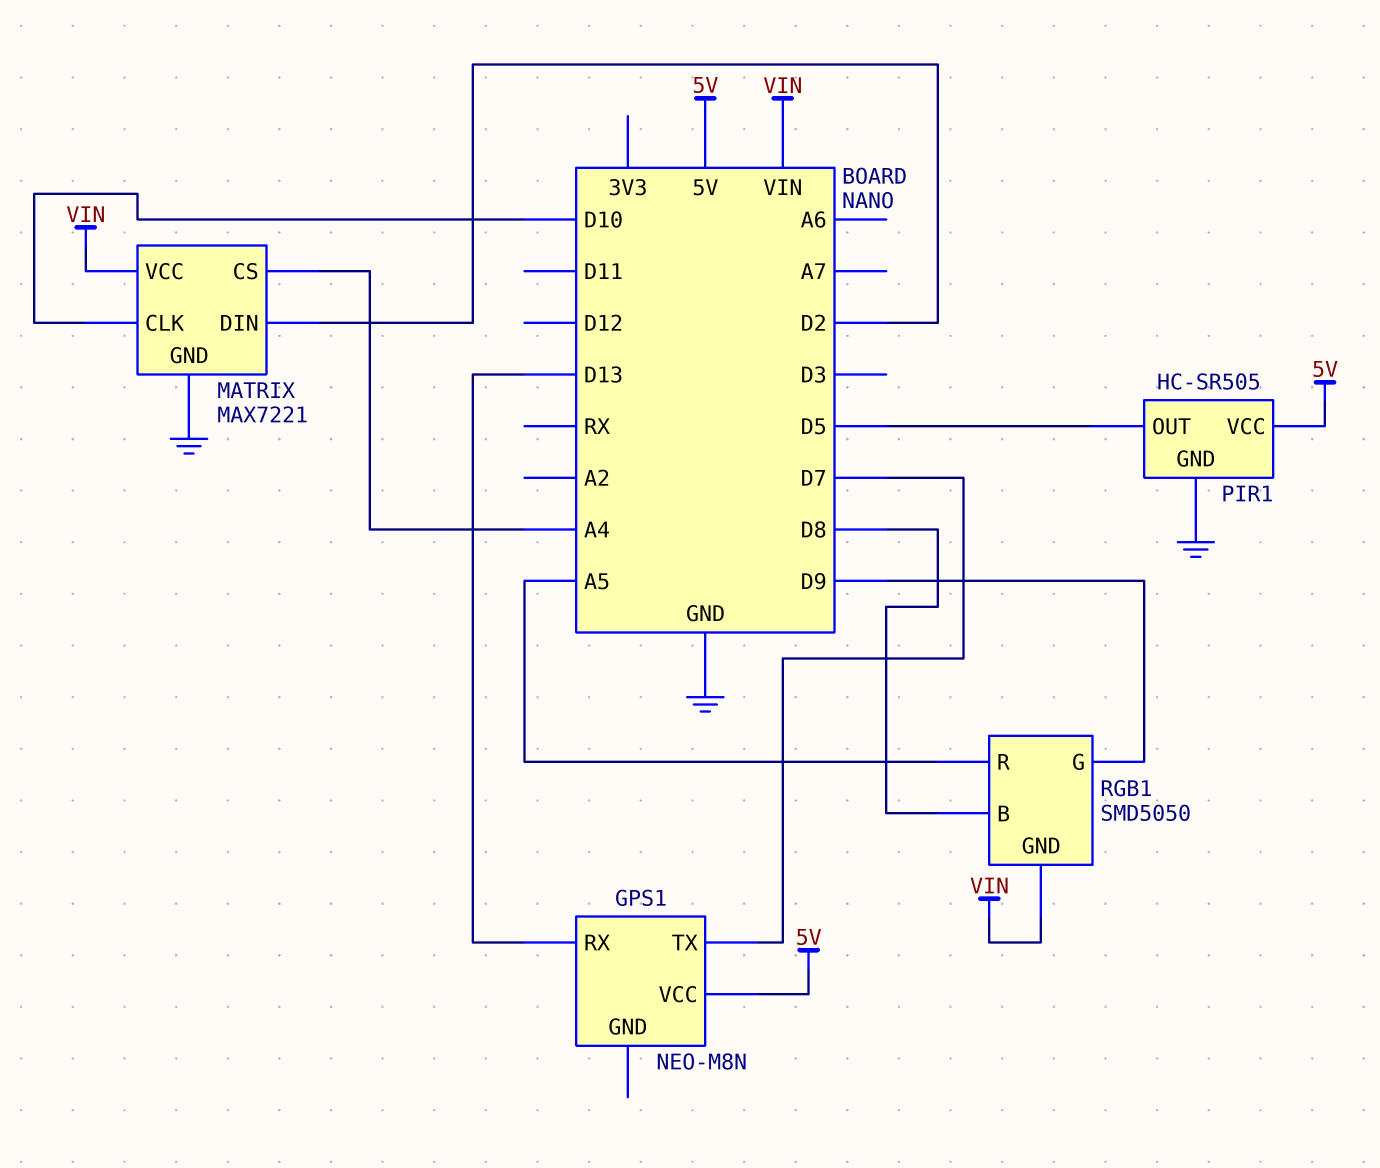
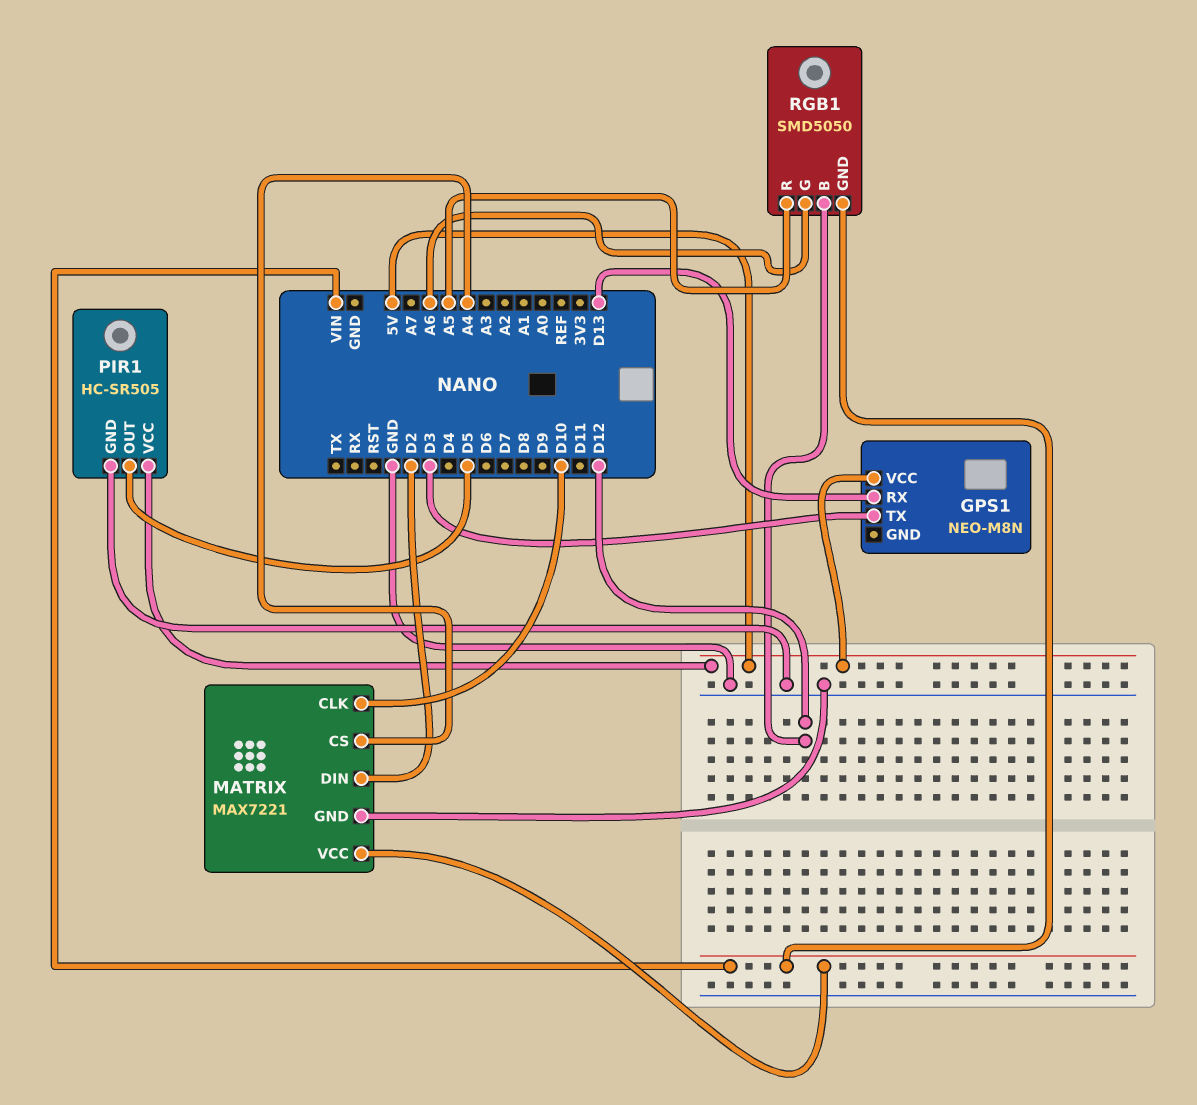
GPS1 pin TX: D7 -> D3
RGB1 pin B: D8 -> D12
RGB1 pin G: D9 -> A6

